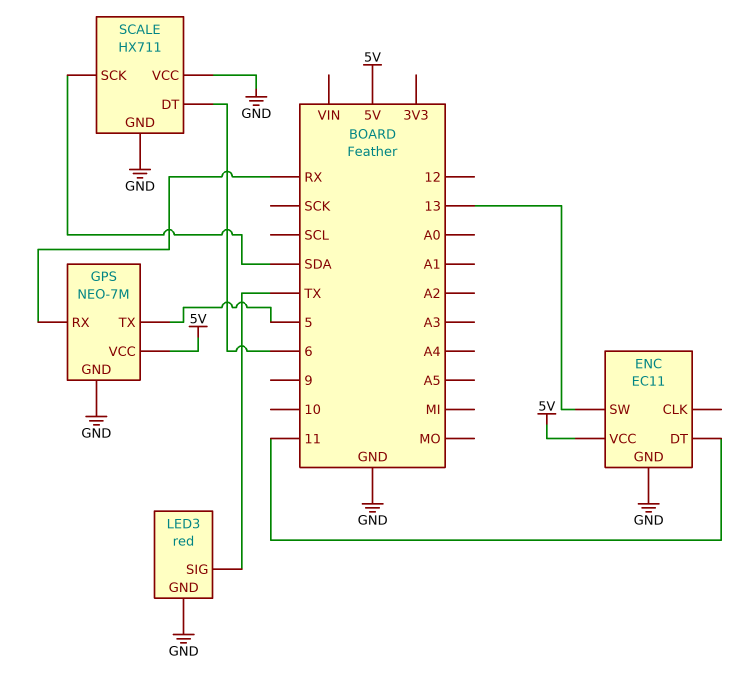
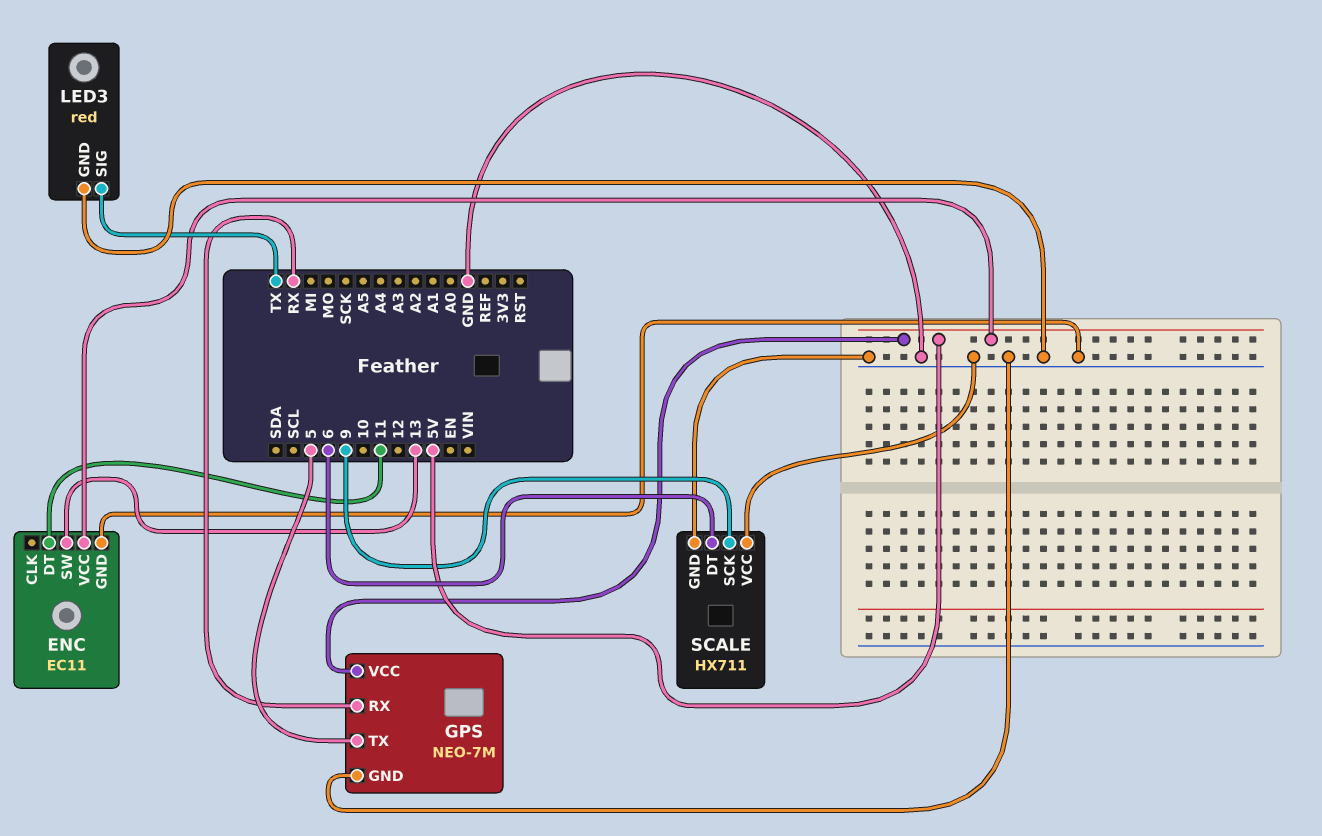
SCALE pin SCK: SDA -> 9

